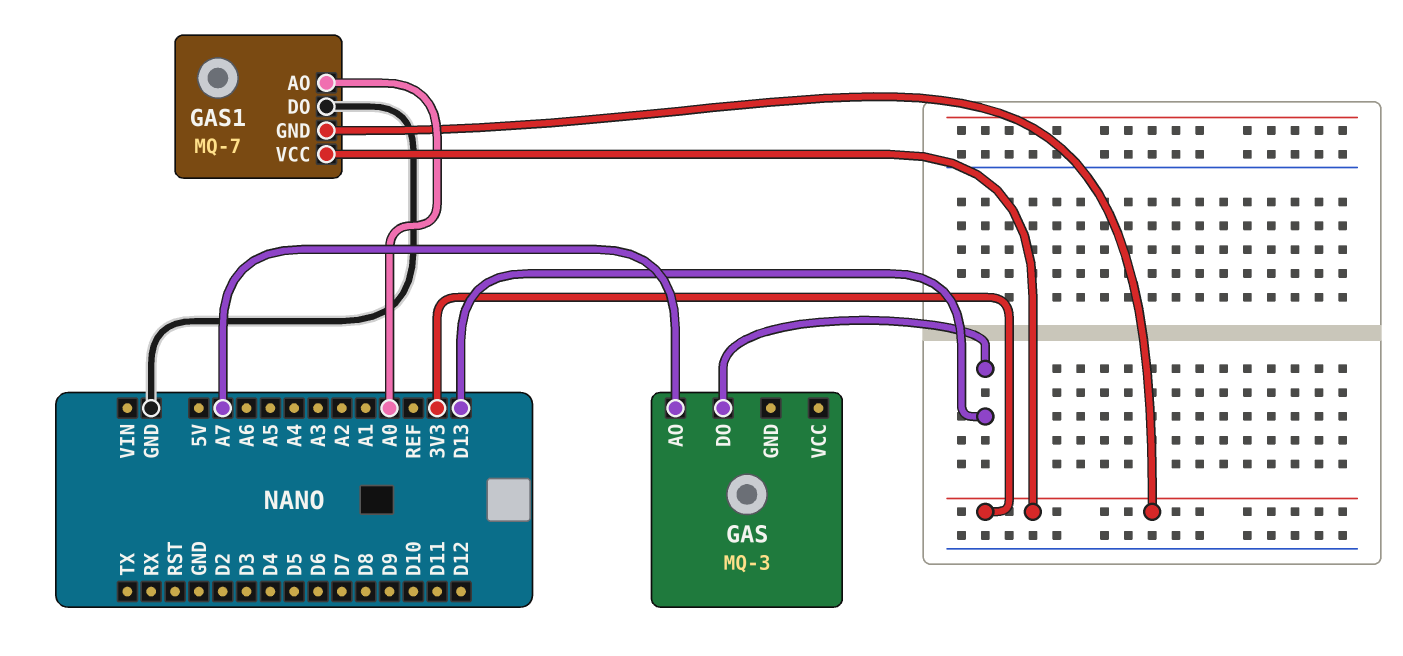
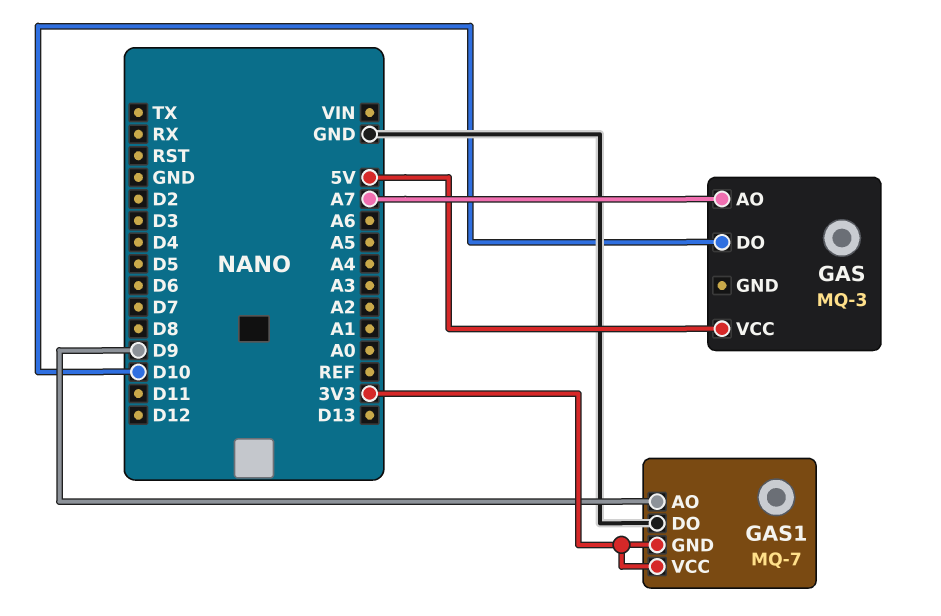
GAS pin DO: D13 -> D10
GAS pin VCC: none -> 5V
GAS1 pin AO: A0 -> D9

